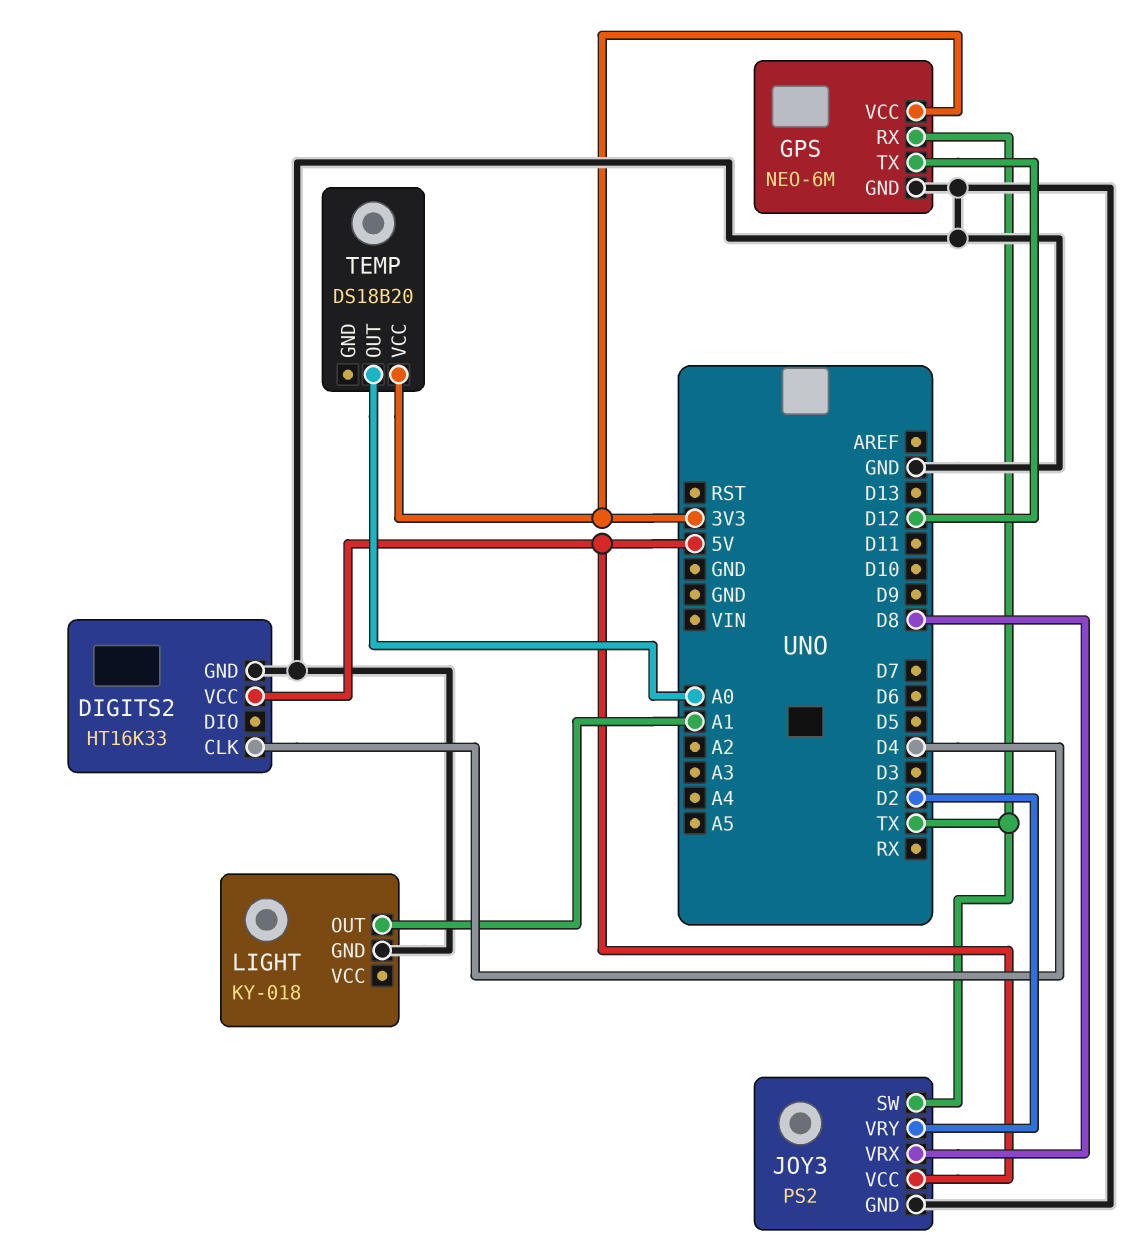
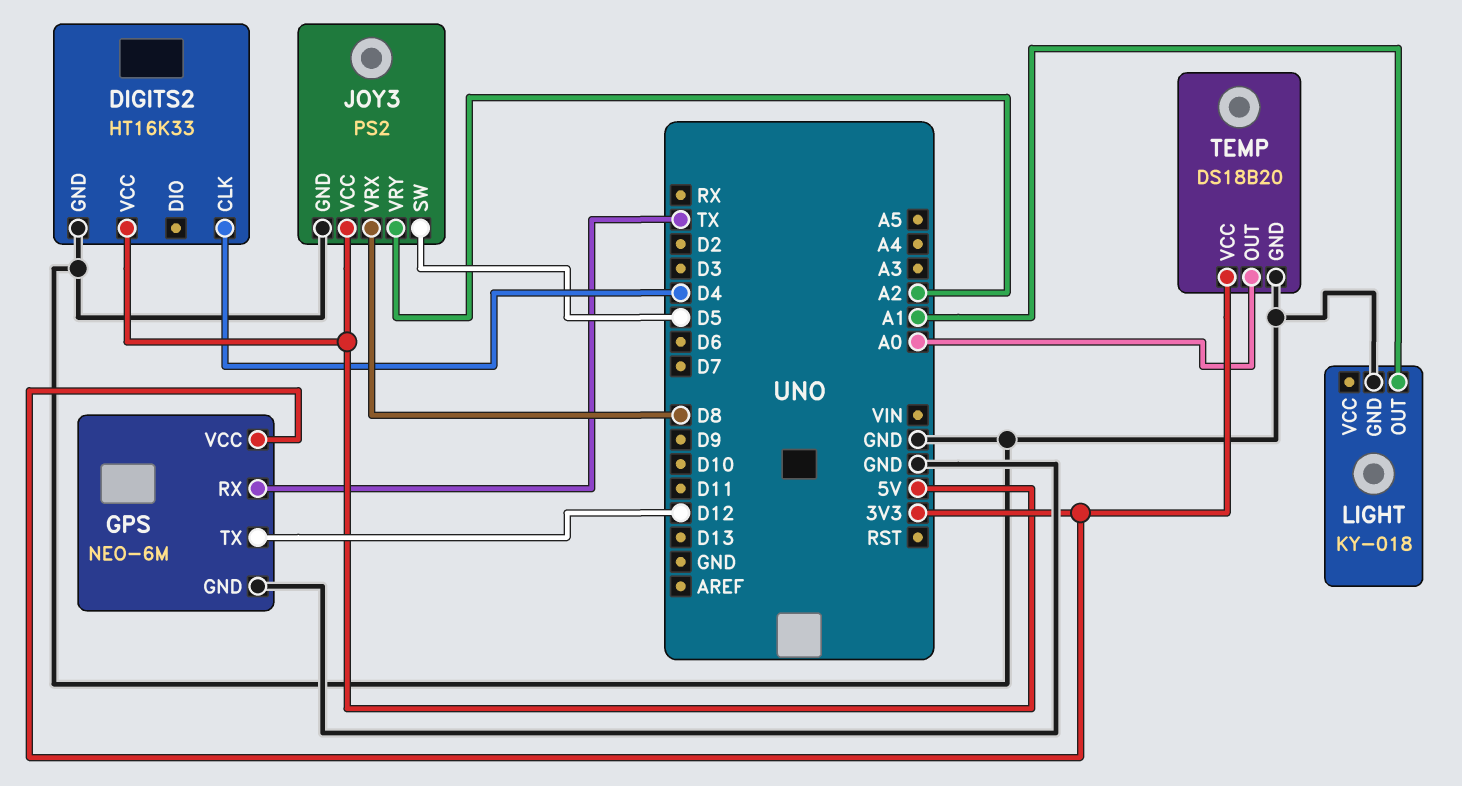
JOY3 pin SW: TX -> D5
JOY3 pin VRY: D2 -> A2
TEMP pin GND: none -> GND

